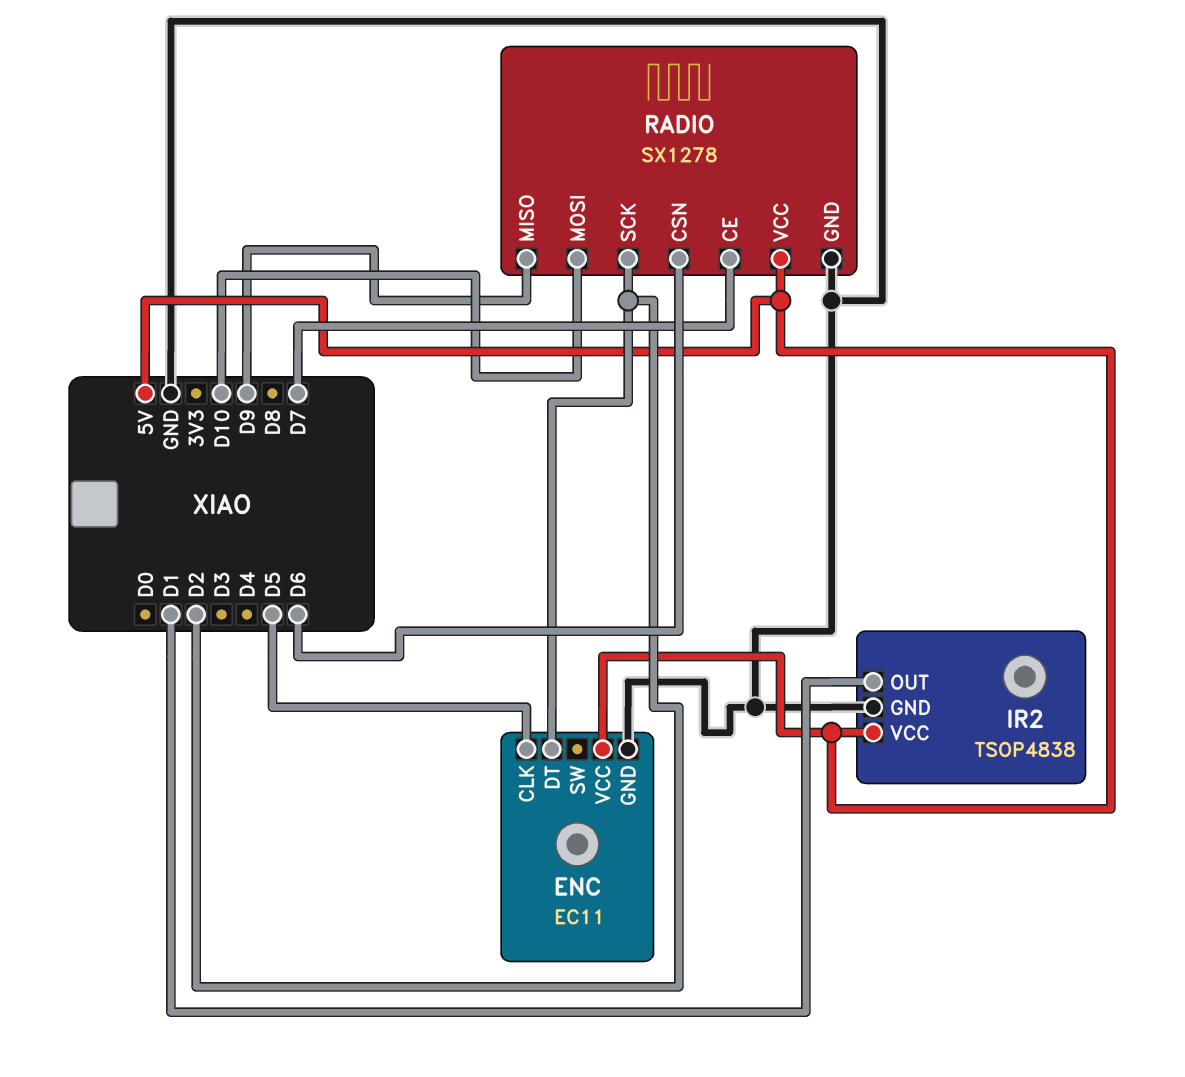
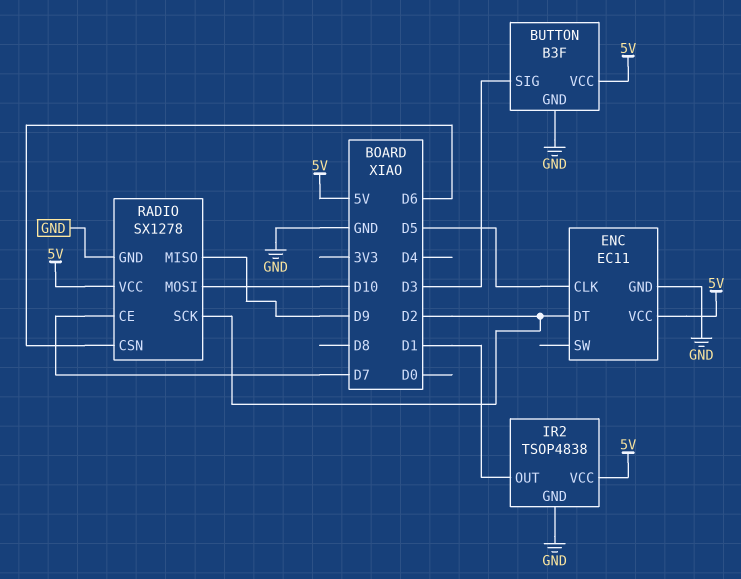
BUTTON: none -> B3F
BUTTON pin GND: none -> GND
BUTTON pin SIG: none -> D3
BUTTON pin VCC: none -> 5V

